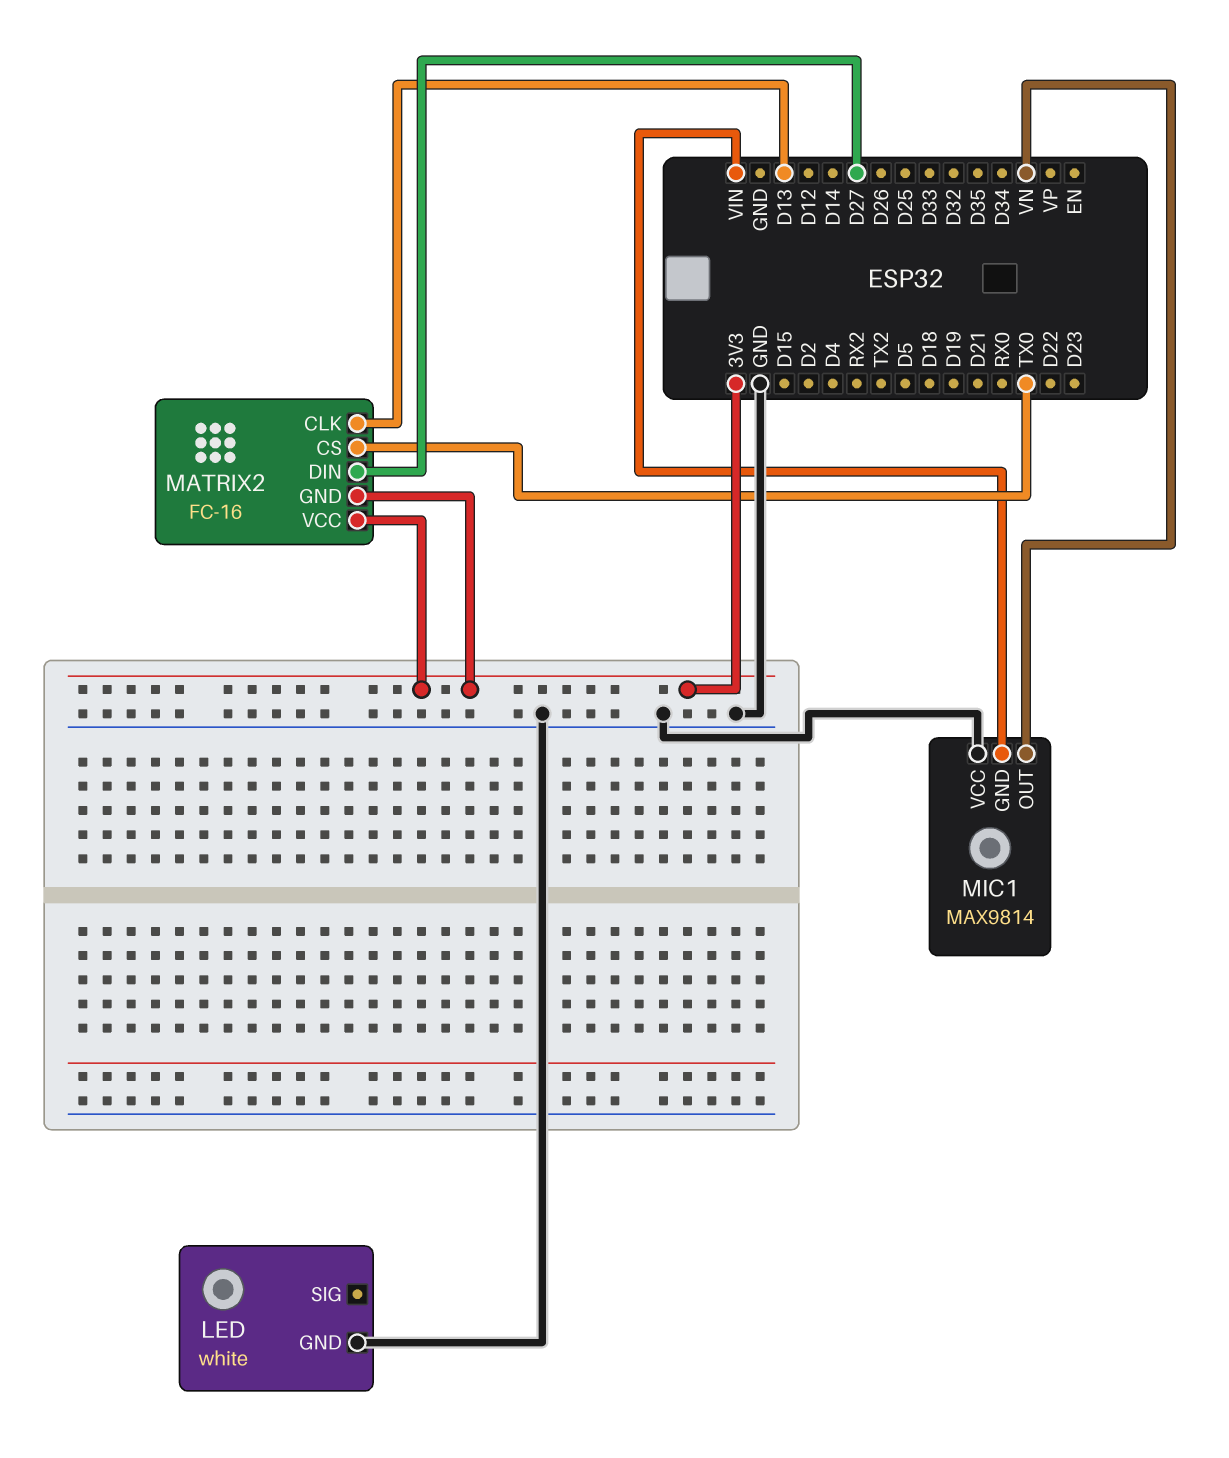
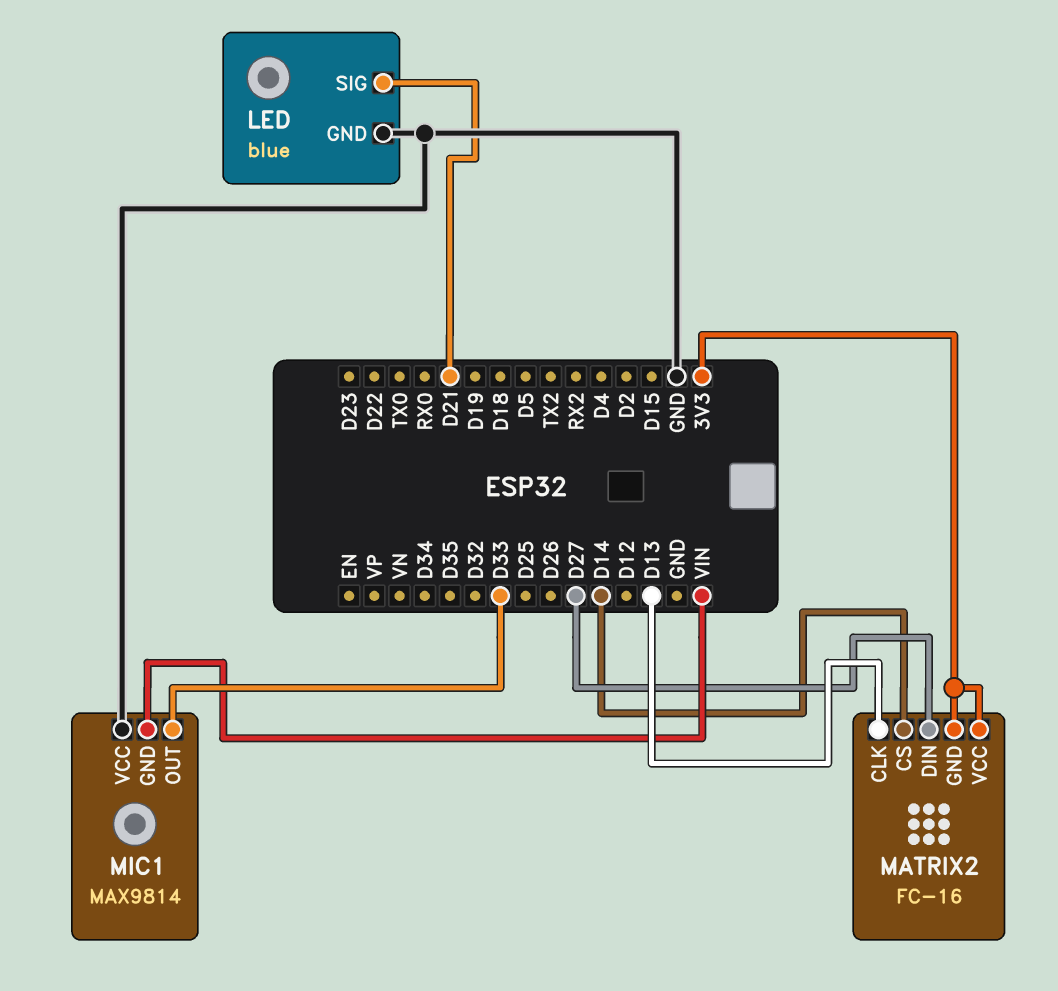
LED: white -> blue
LED pin SIG: none -> D21
MATRIX2 pin CS: TX0 -> D14
MIC1 pin OUT: VN -> D33

